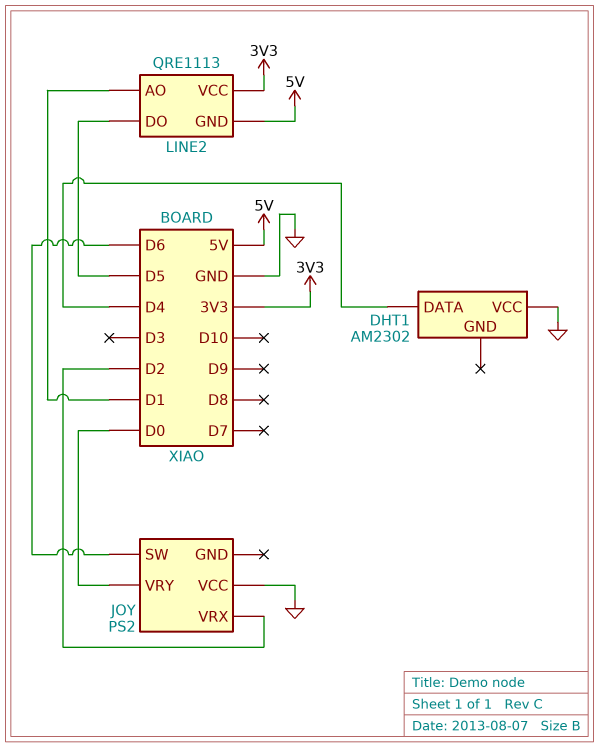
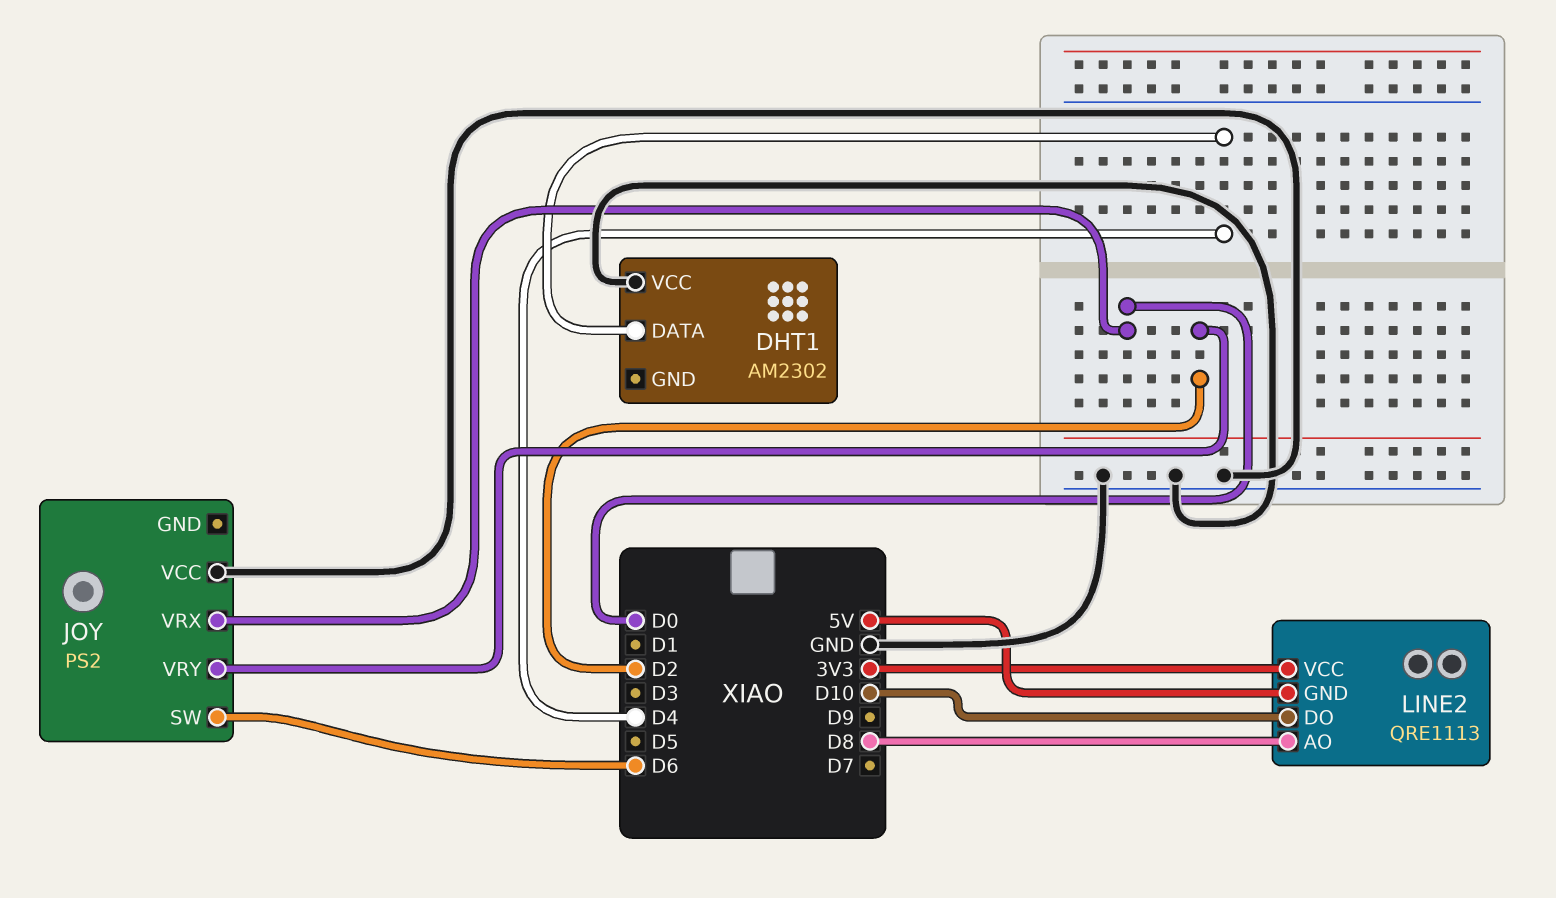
JOY pin VRX: D2 -> D0
JOY pin VRY: D0 -> D2
LINE2 pin AO: D1 -> D8
LINE2 pin DO: D5 -> D10

